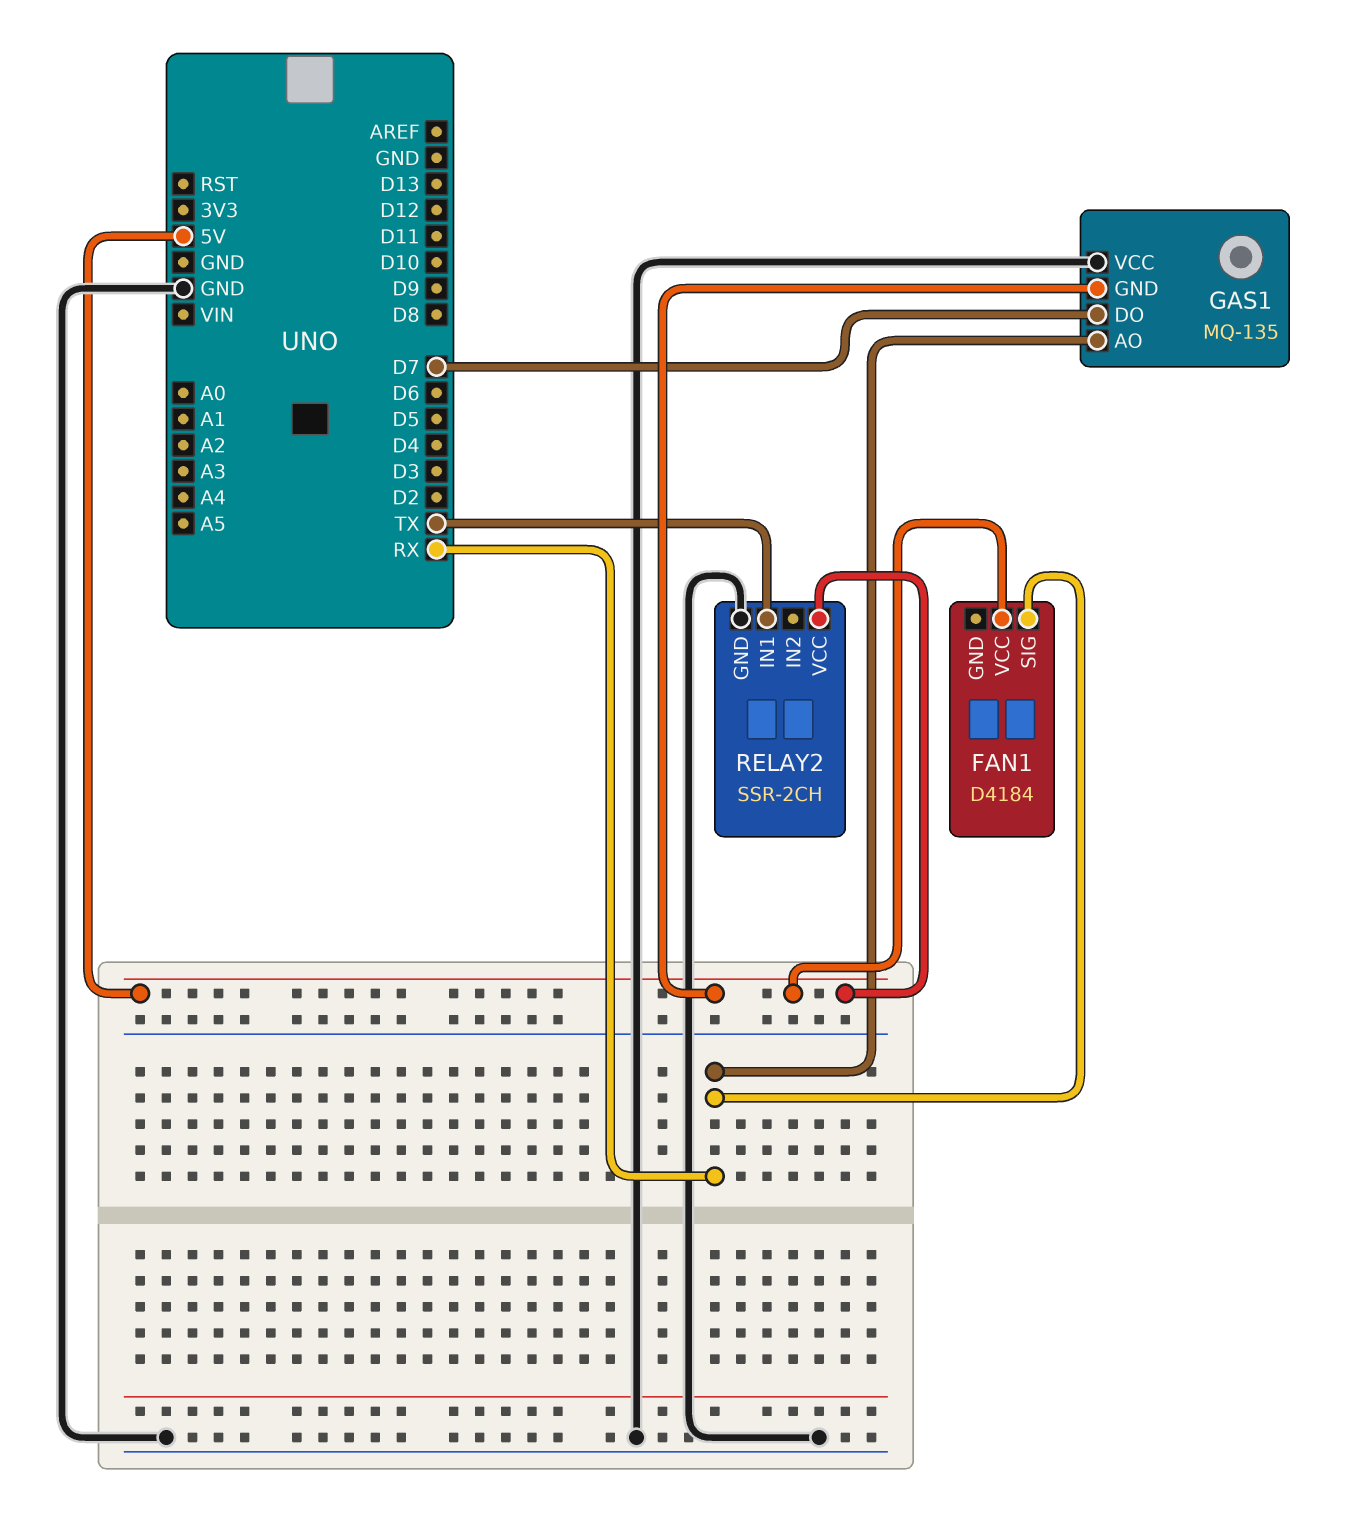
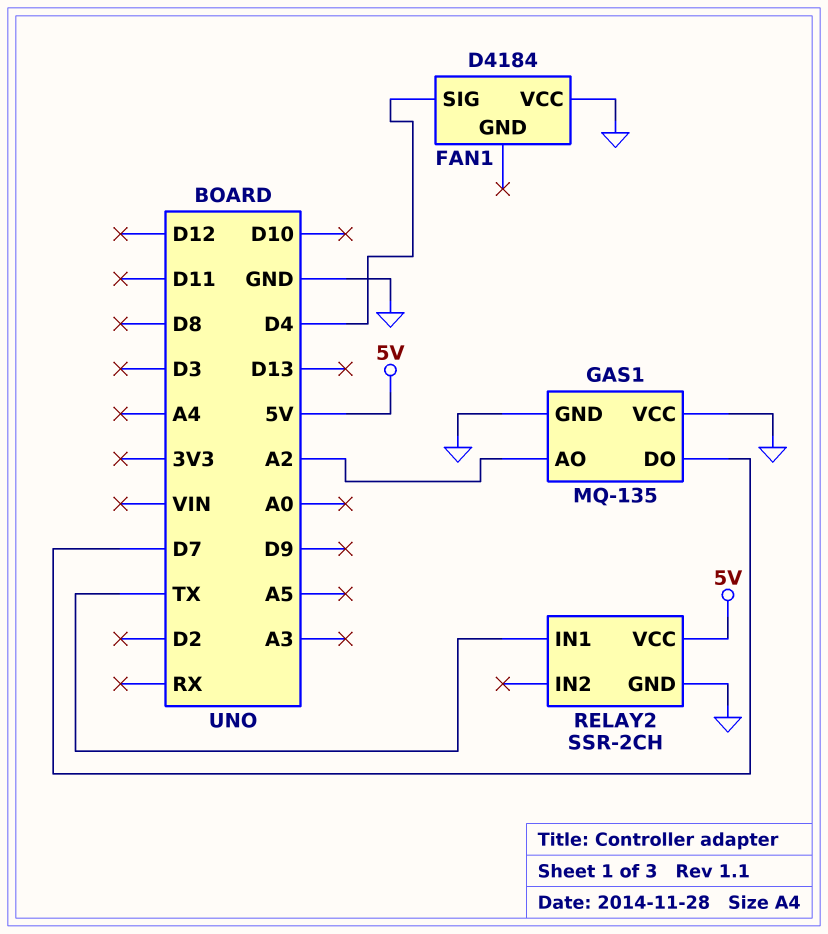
FAN1 pin SIG: RX -> D4
FAN1 pin VCC: 5V -> GND
GAS1 pin AO: RX -> A2
GAS1 pin GND: 5V -> GND

